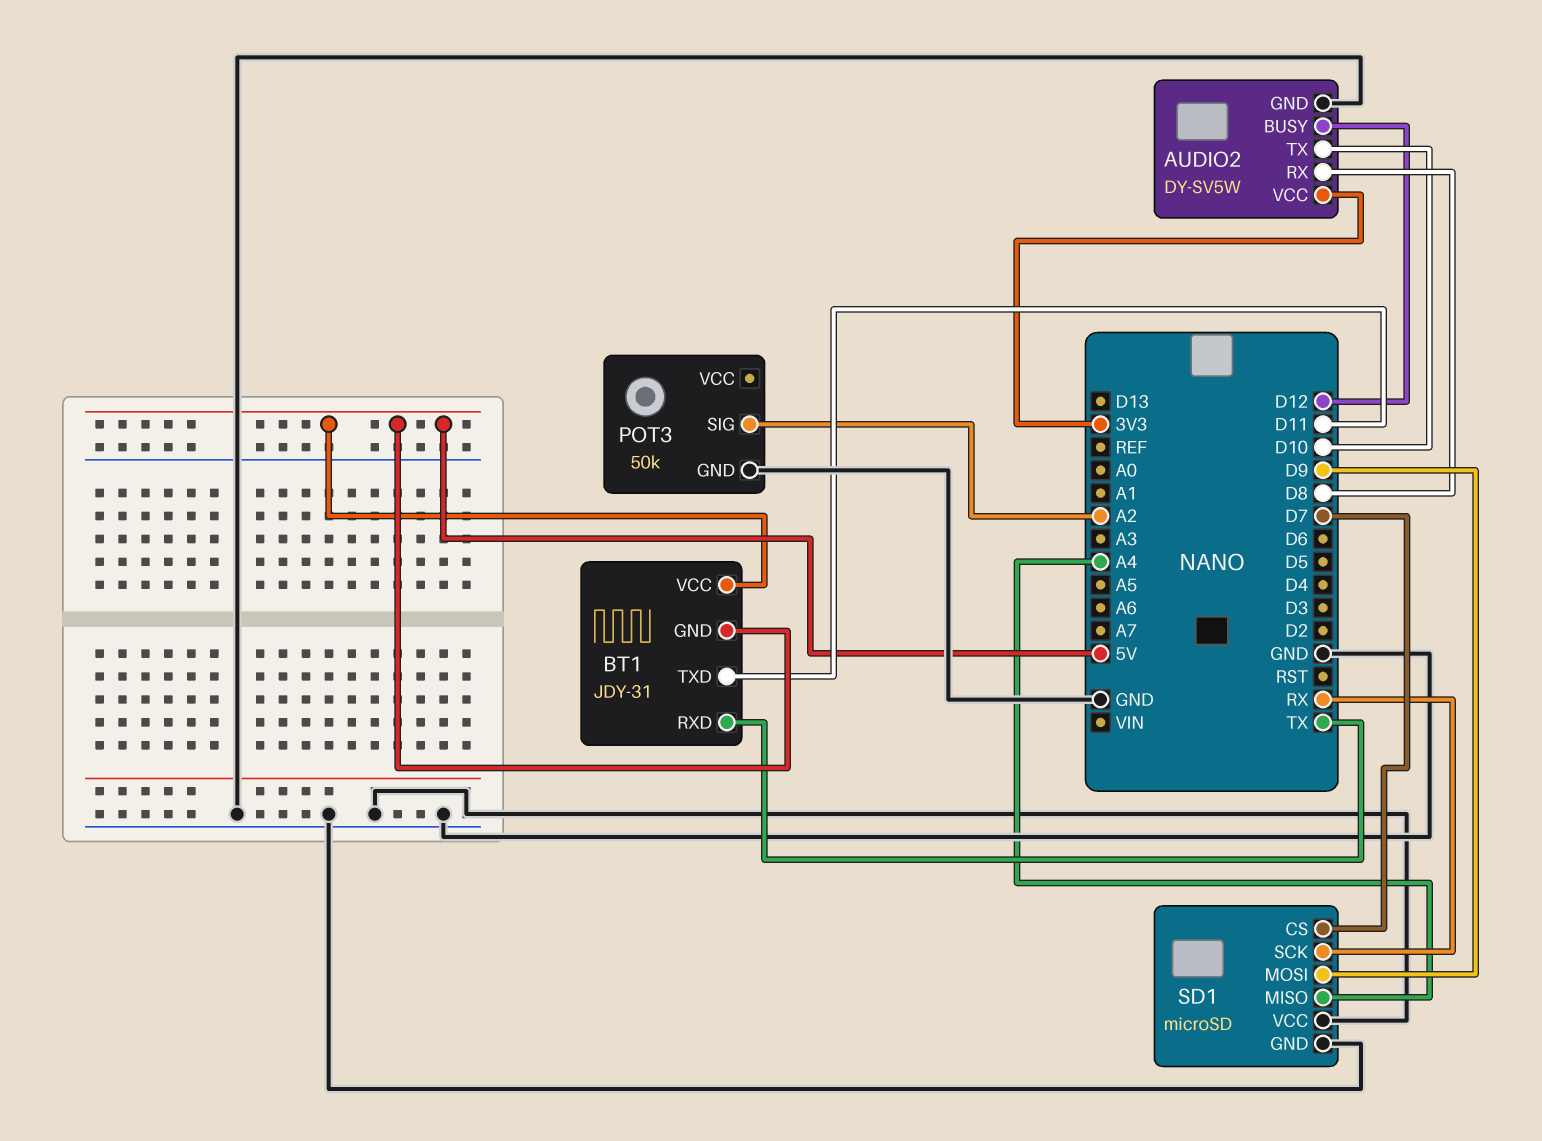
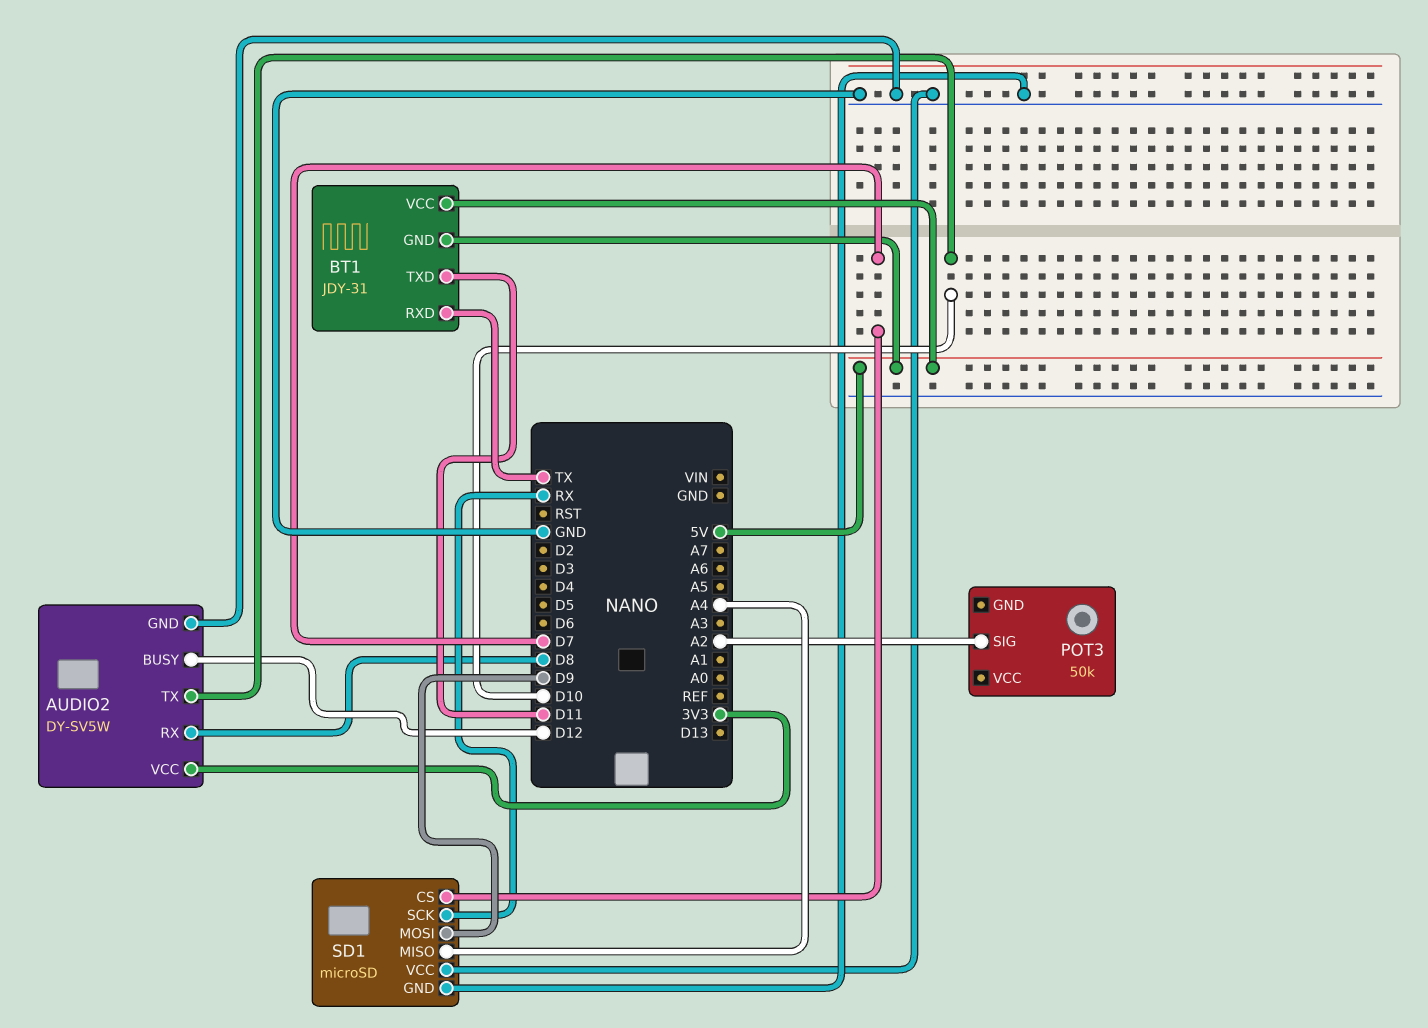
POT3 pin GND: GND -> none

